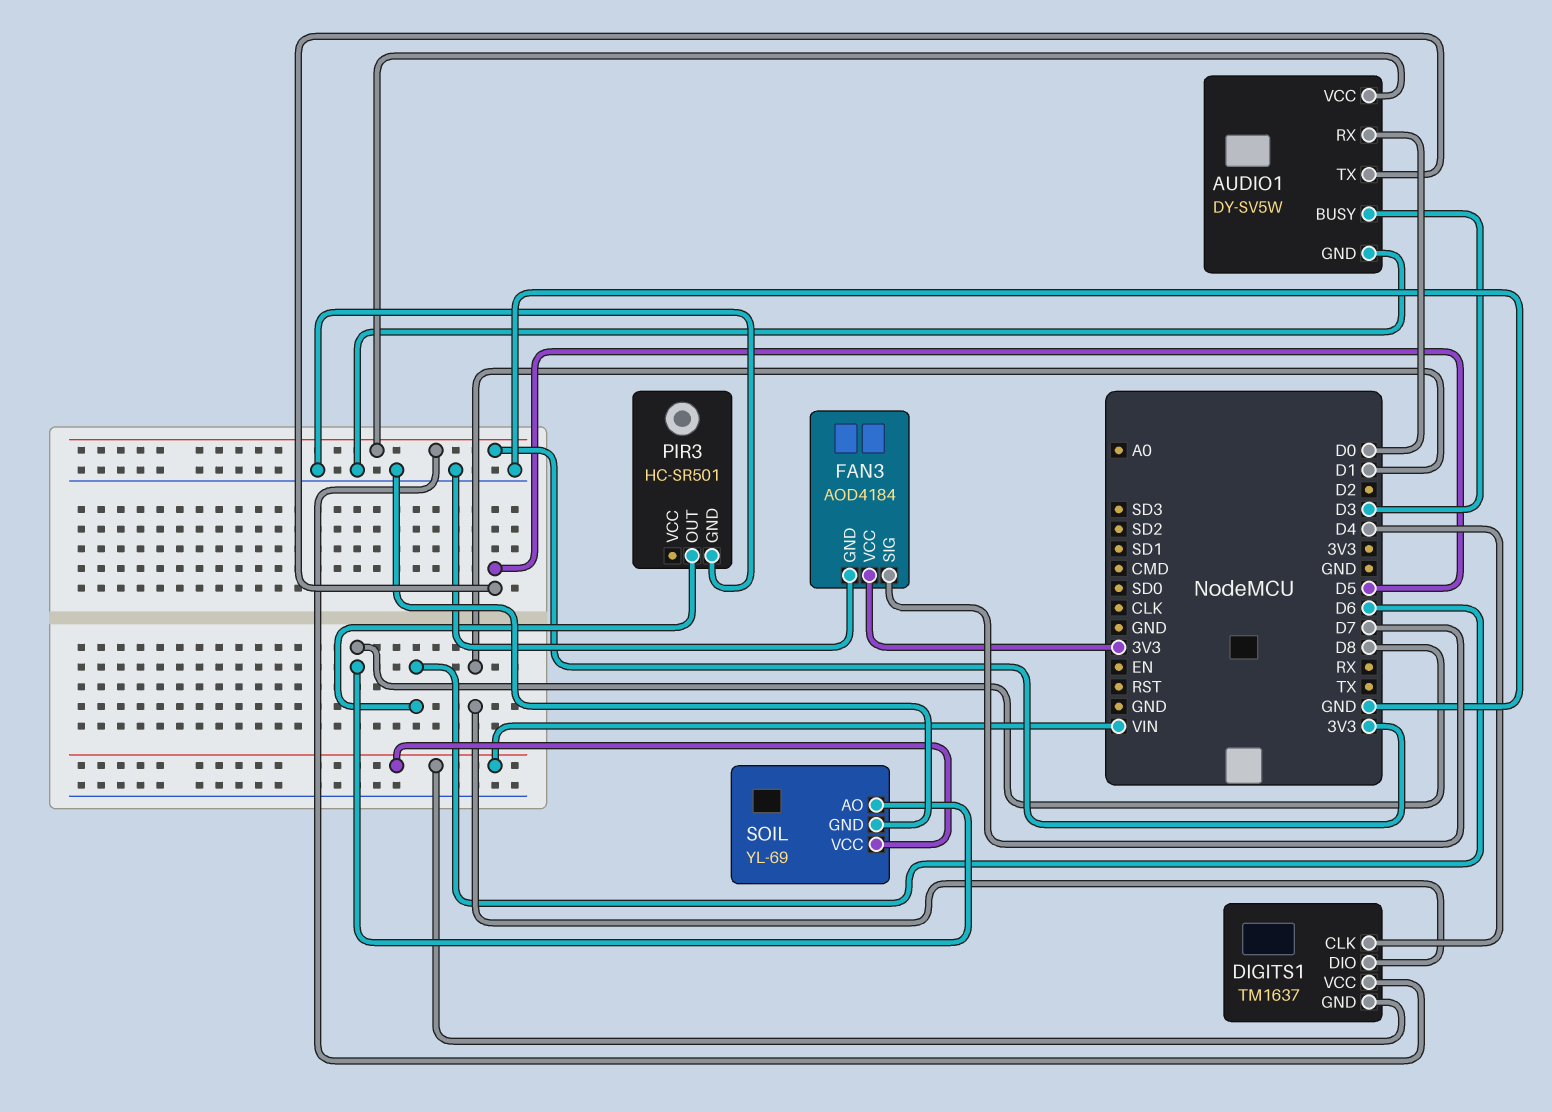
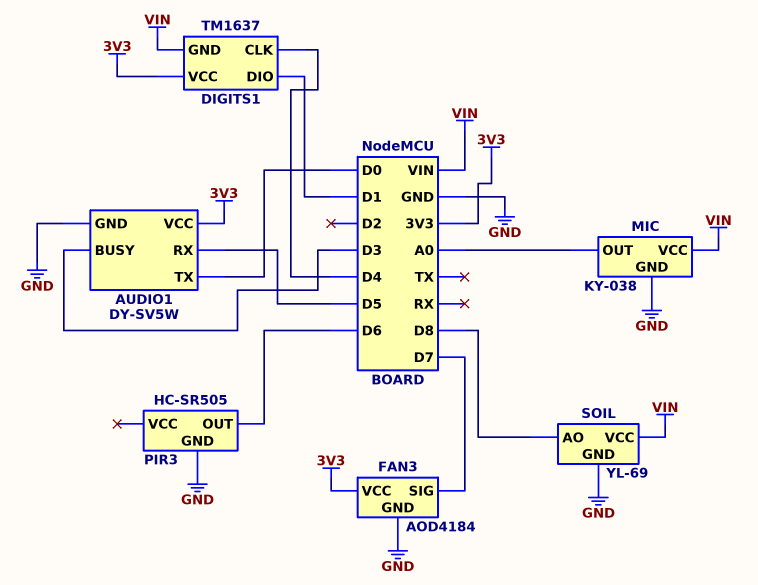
AUDIO1 pin RX: D0 -> D5
AUDIO1 pin TX: D5 -> D0
MIC: none -> KY-038
MIC pin GND: none -> GND
MIC pin OUT: none -> A0
MIC pin VCC: none -> VIN
PIR3: HC-SR501 -> HC-SR505

